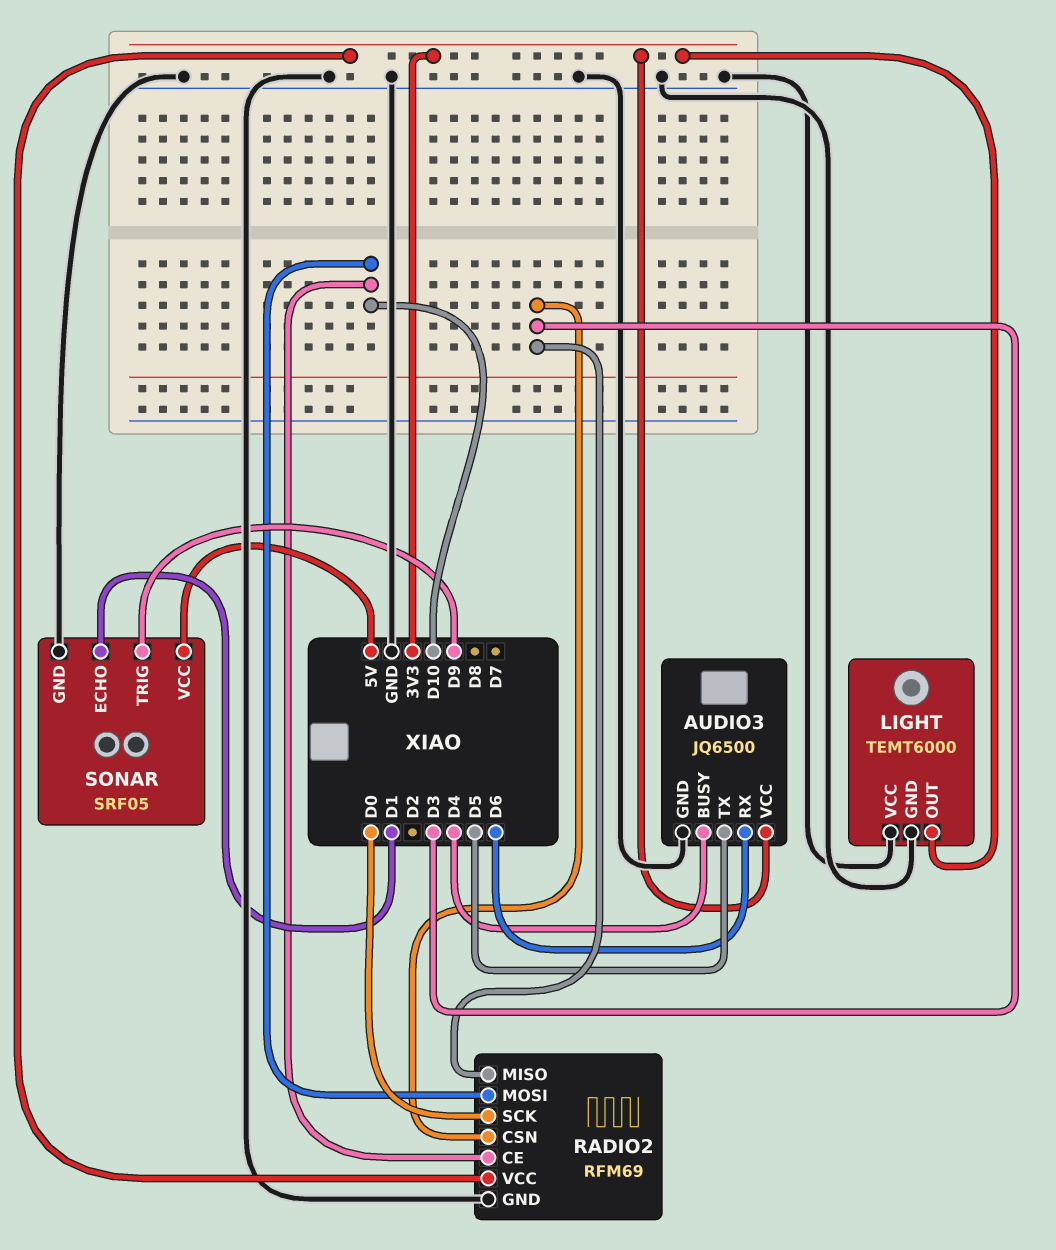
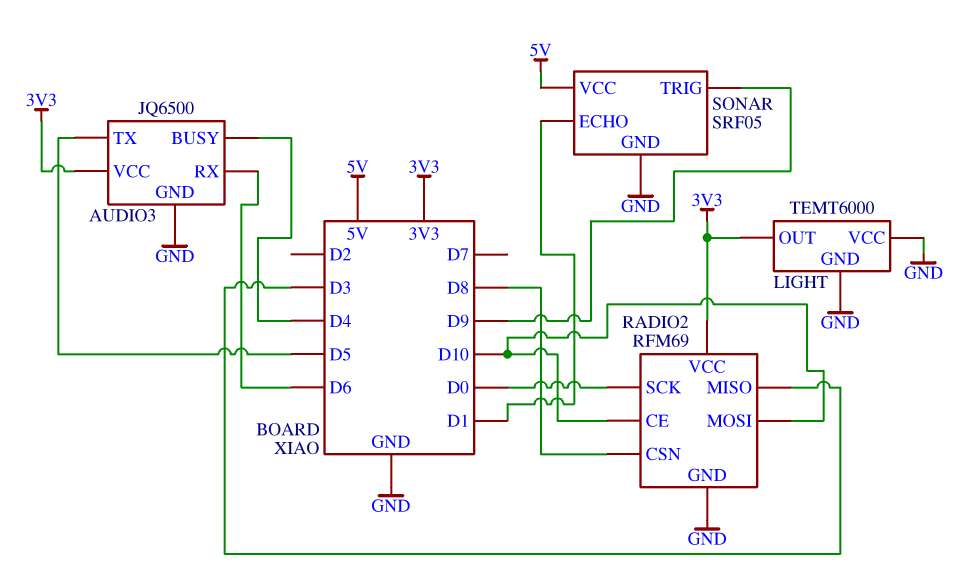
RADIO2 pin CSN: D3 -> D8

